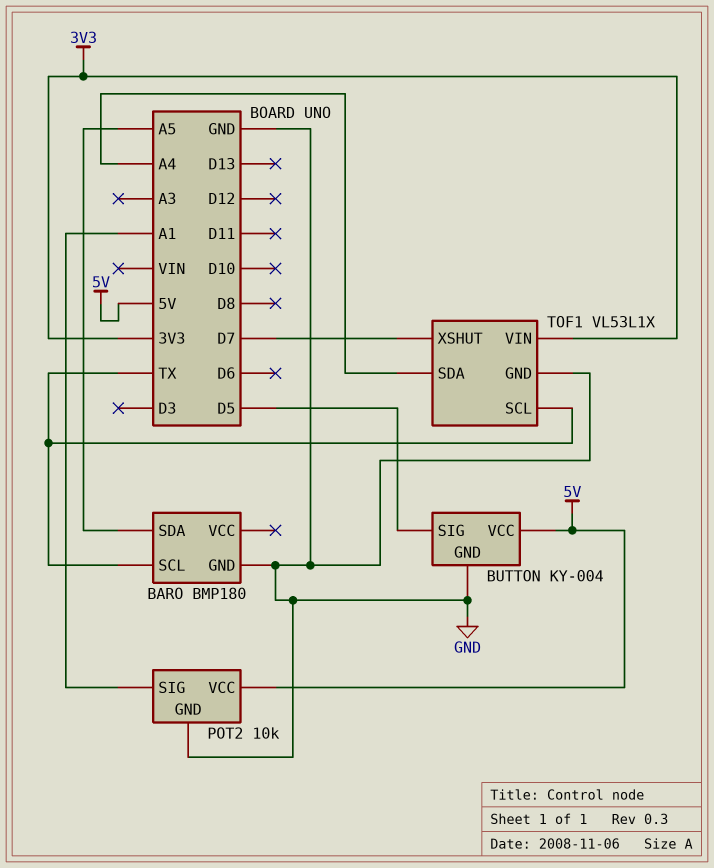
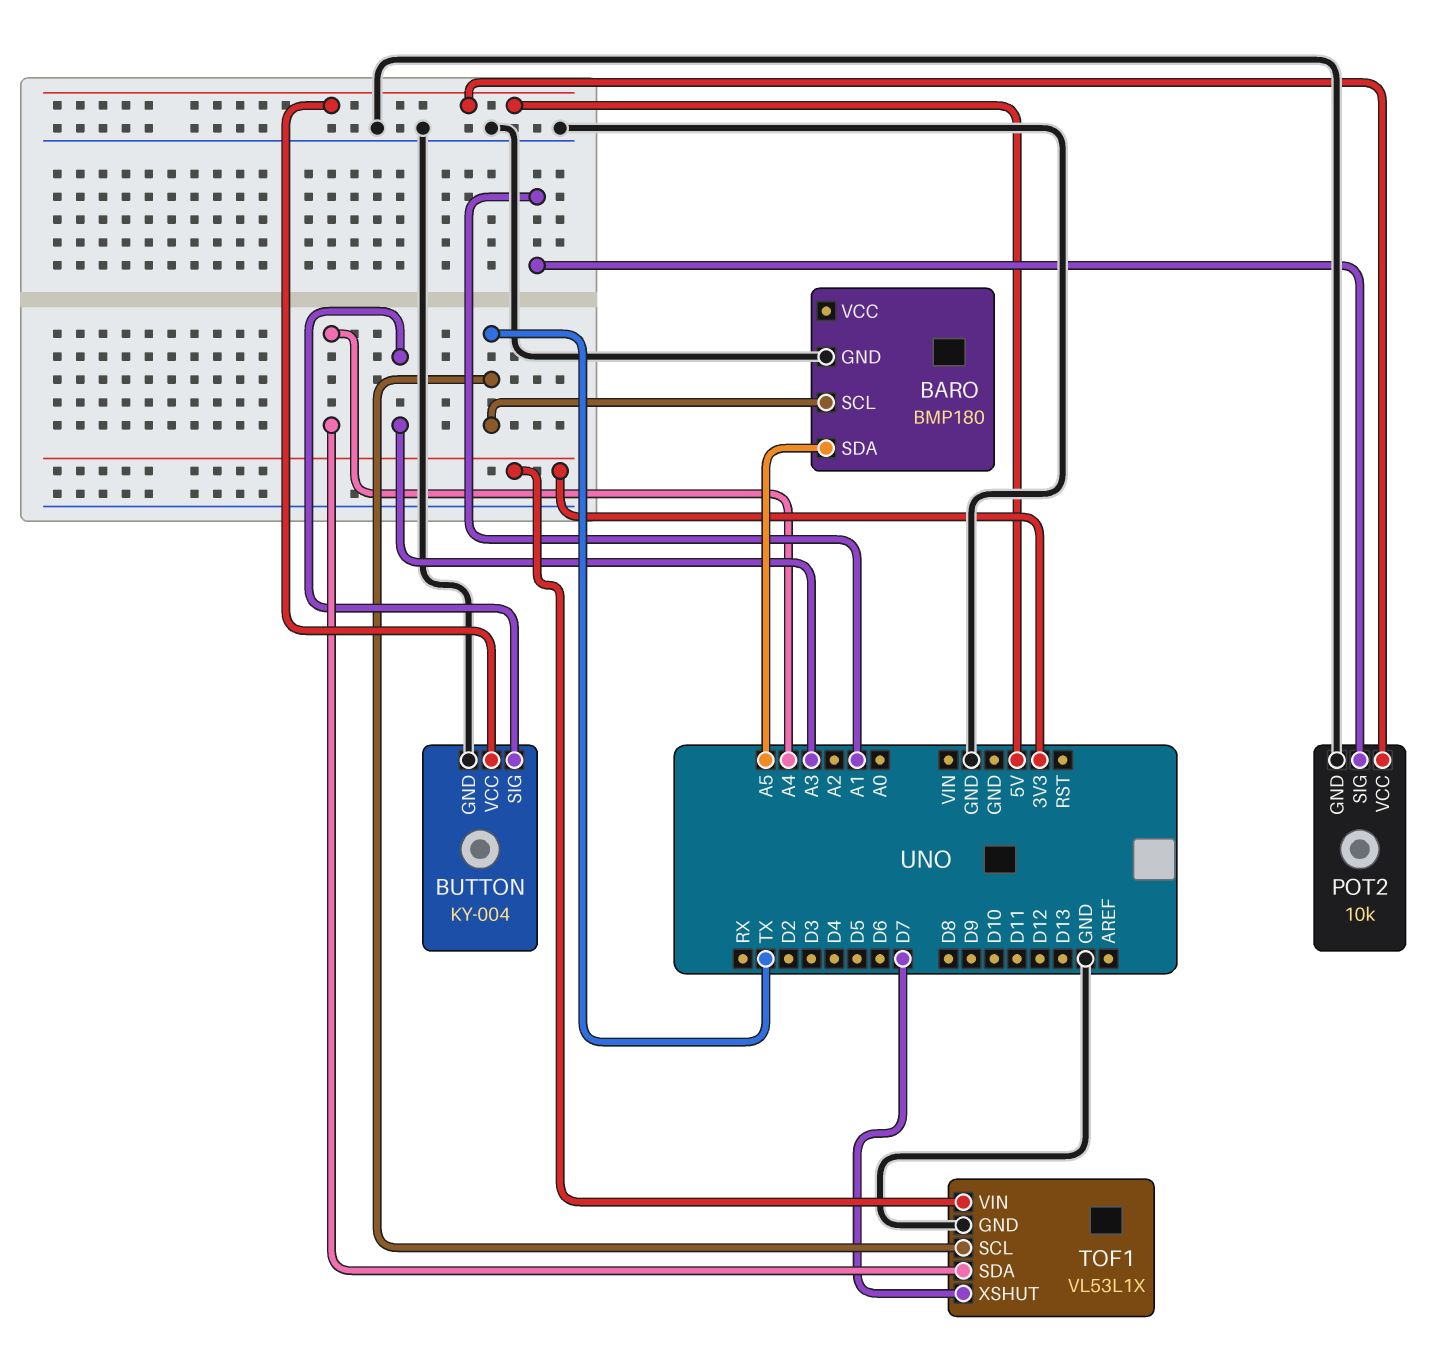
BUTTON pin SIG: D5 -> A3

